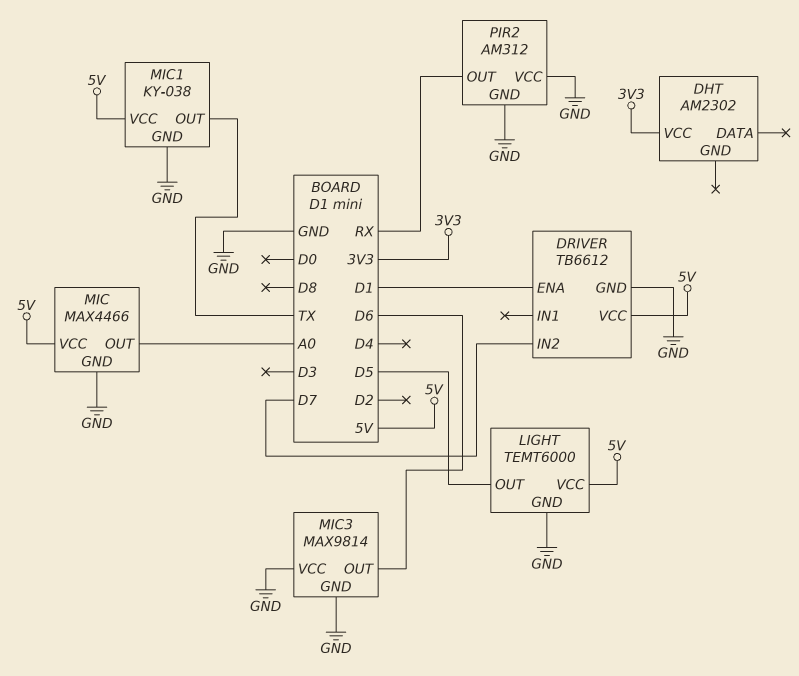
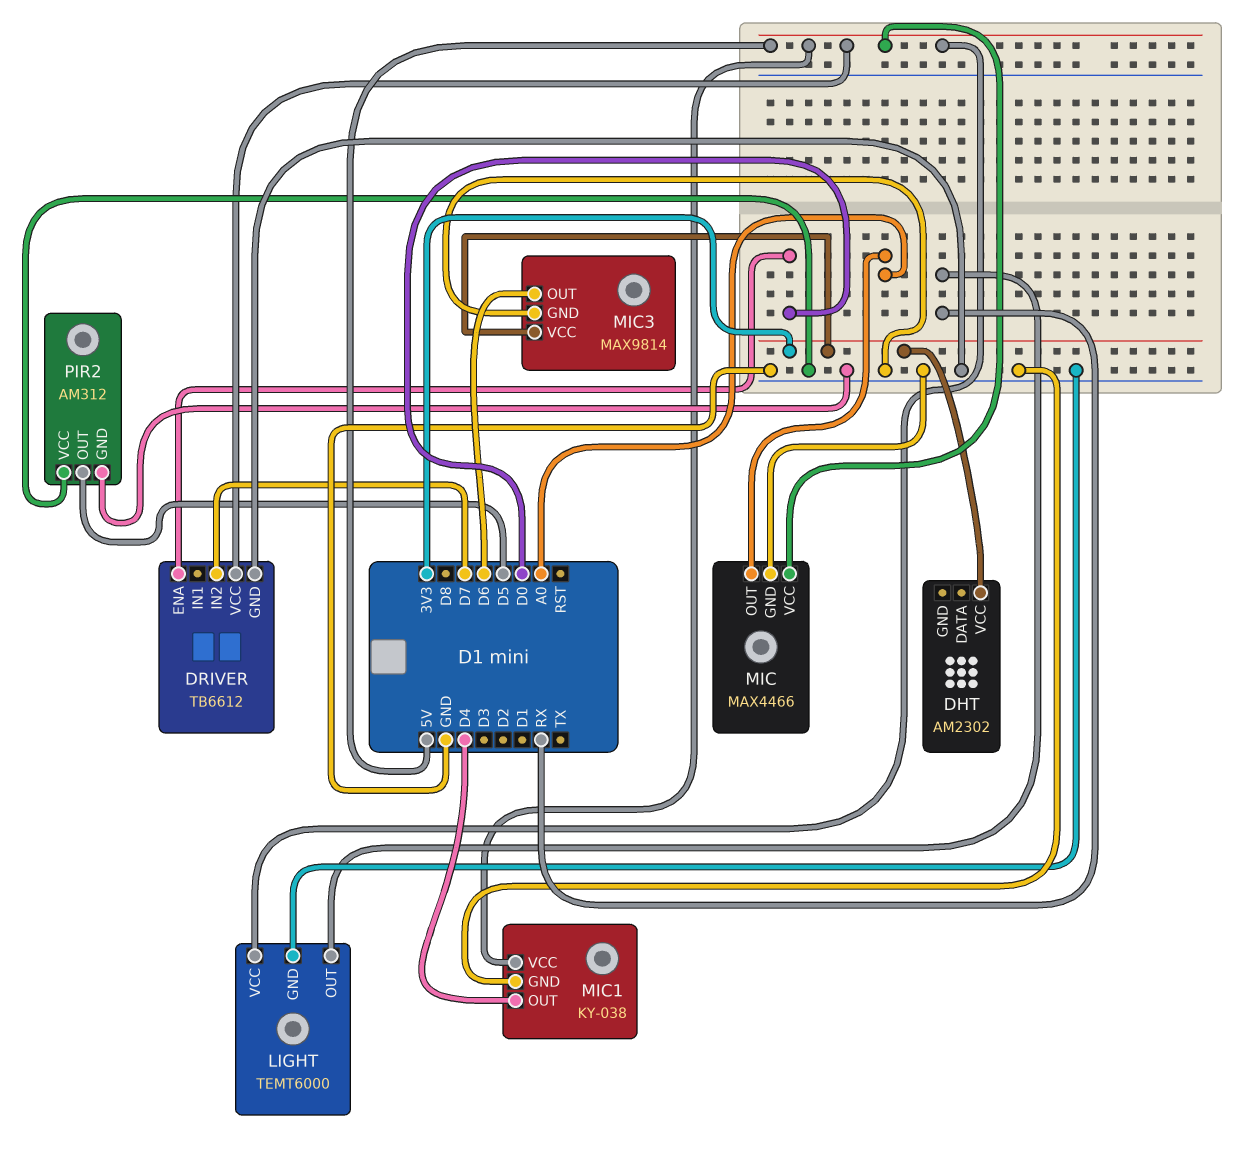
DRIVER pin ENA: D1 -> D0
LIGHT pin OUT: D5 -> RX
MIC1 pin OUT: TX -> D4
MIC3 pin VCC: GND -> 3V3
PIR2 pin OUT: RX -> D5

